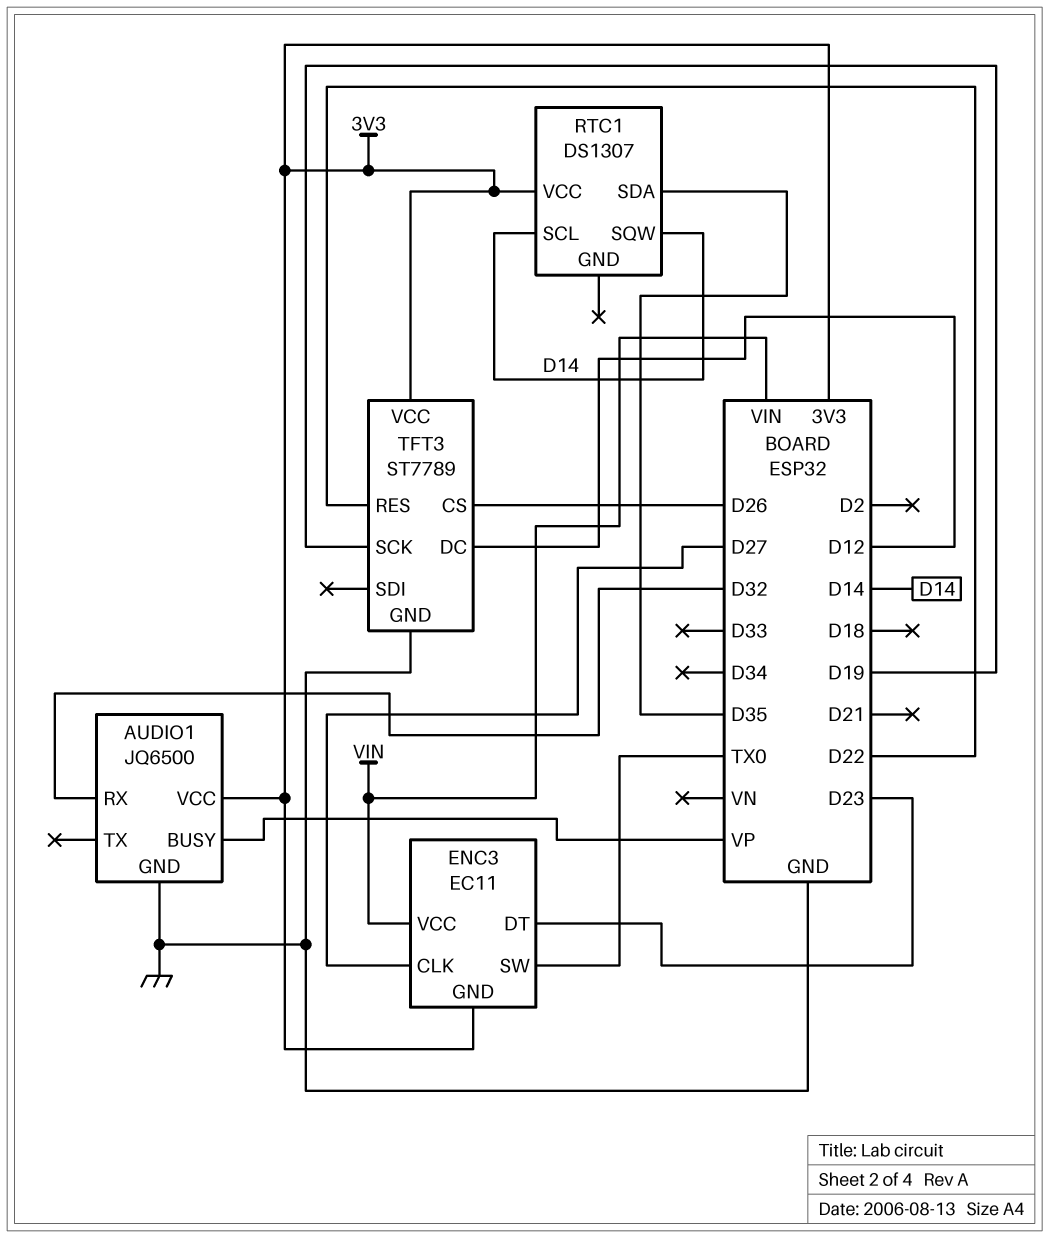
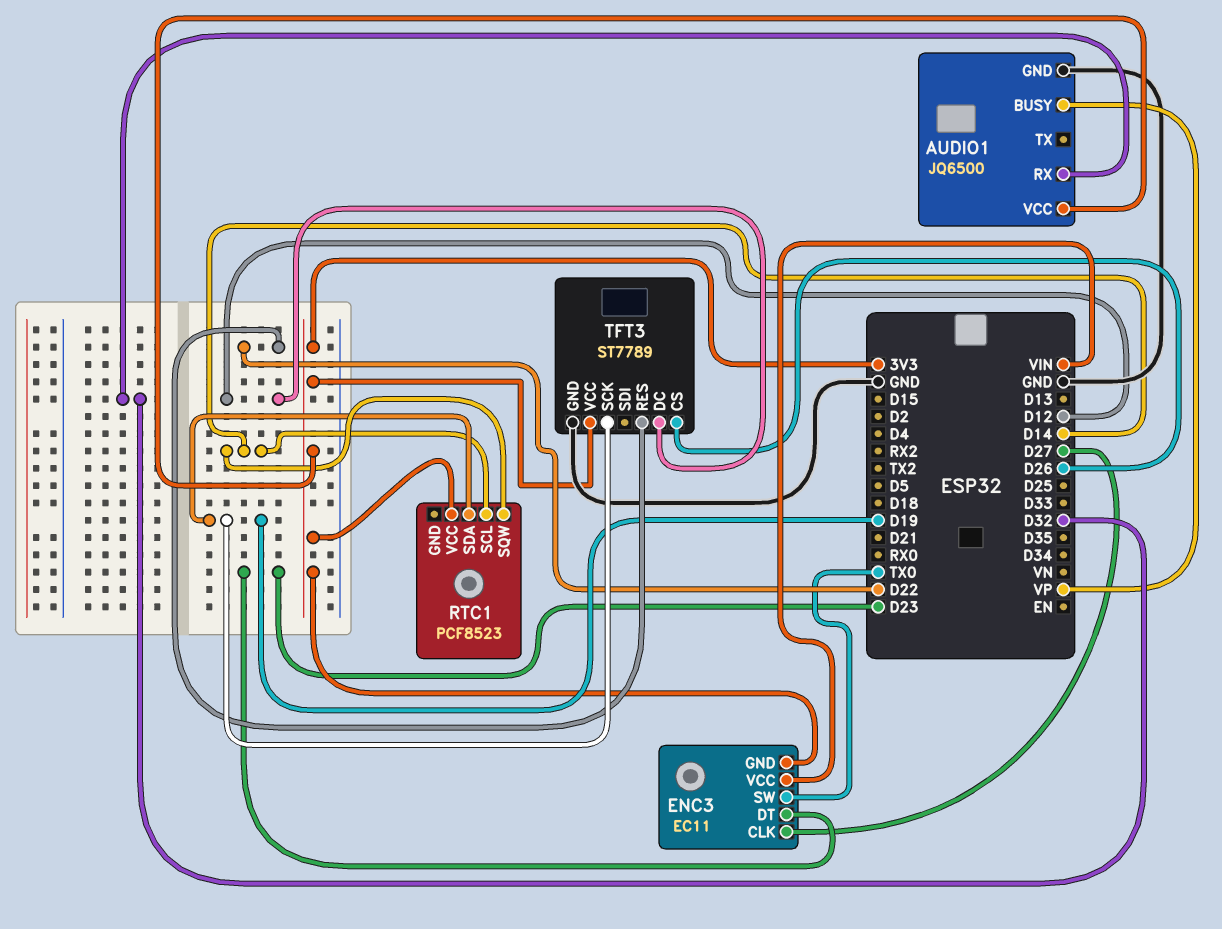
RTC1: DS1307 -> PCF8523
RTC1 pin SDA: D35 -> D19

